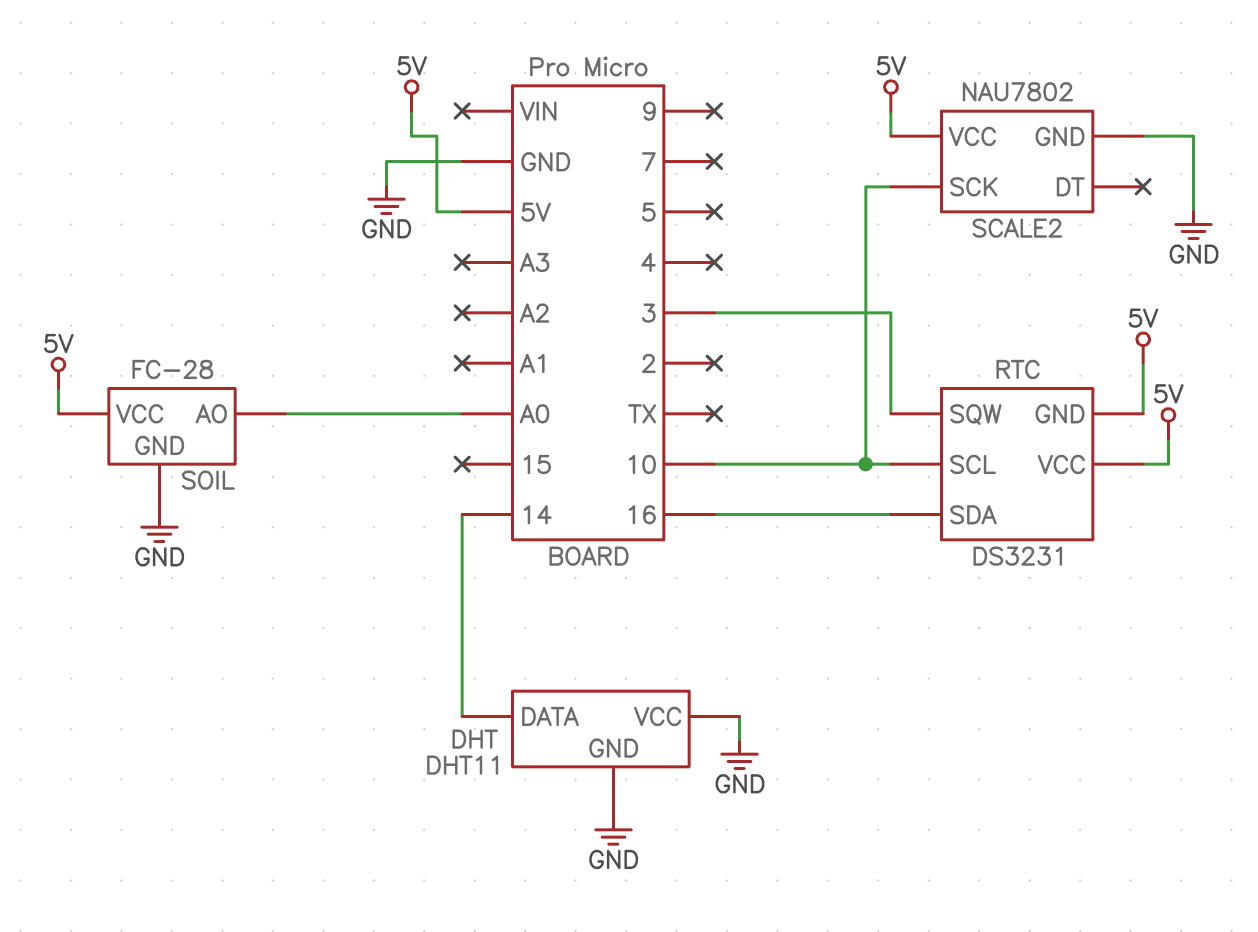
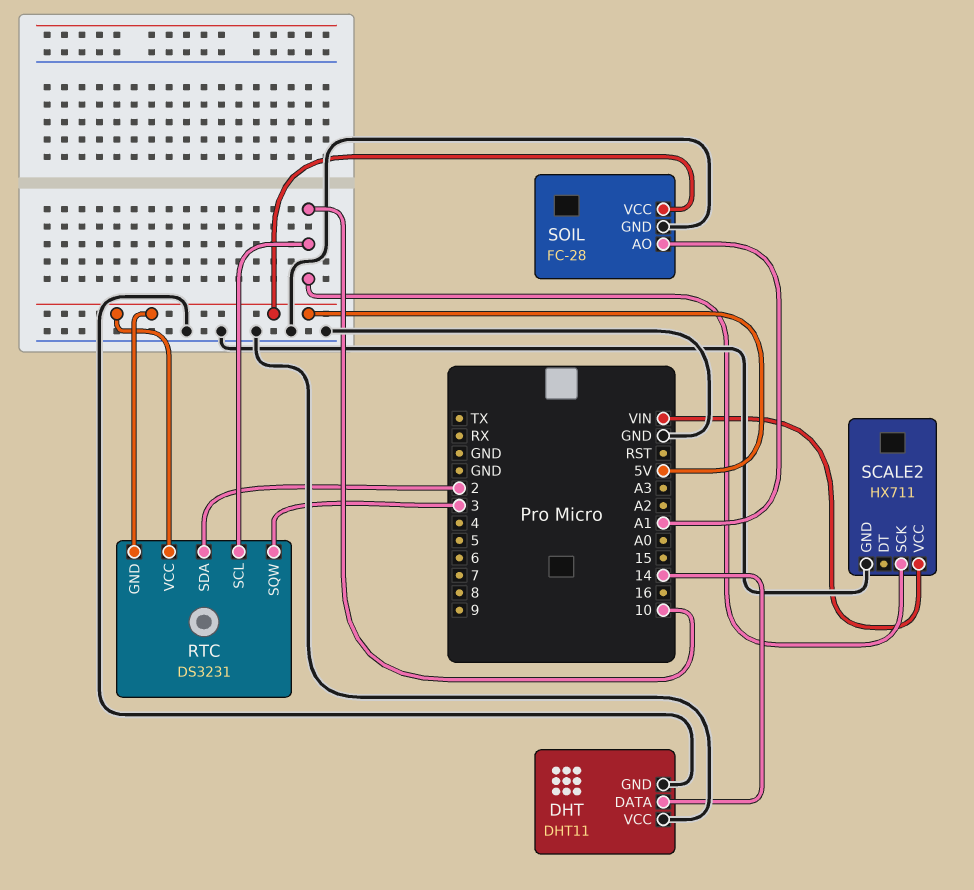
RTC pin SDA: 16 -> 2
SCALE2: NAU7802 -> HX711
SCALE2 pin VCC: 5V -> VIN
SOIL pin AO: A0 -> A1

